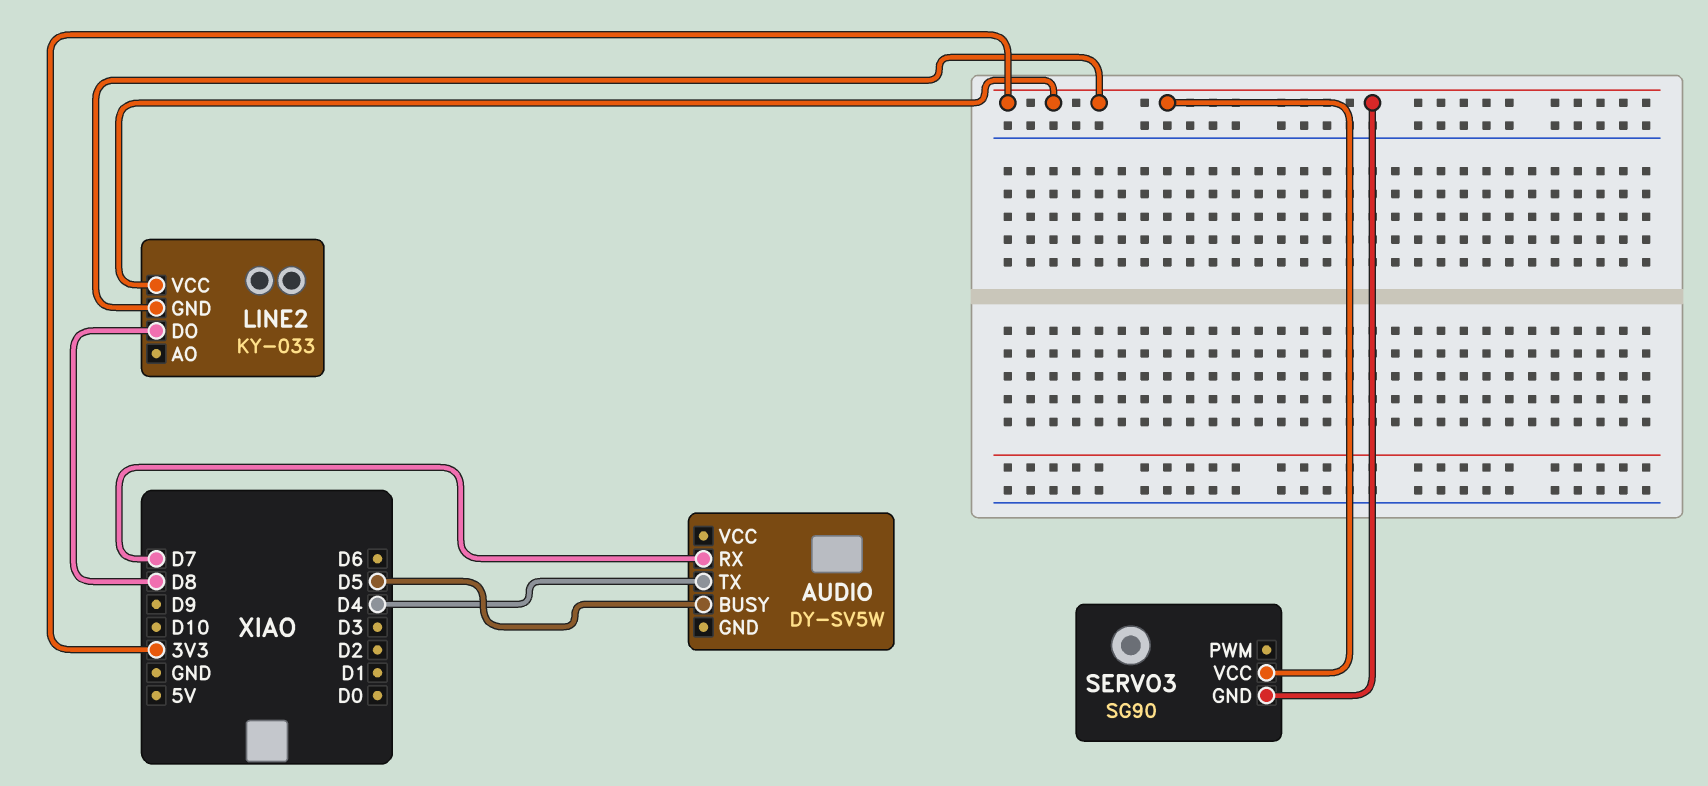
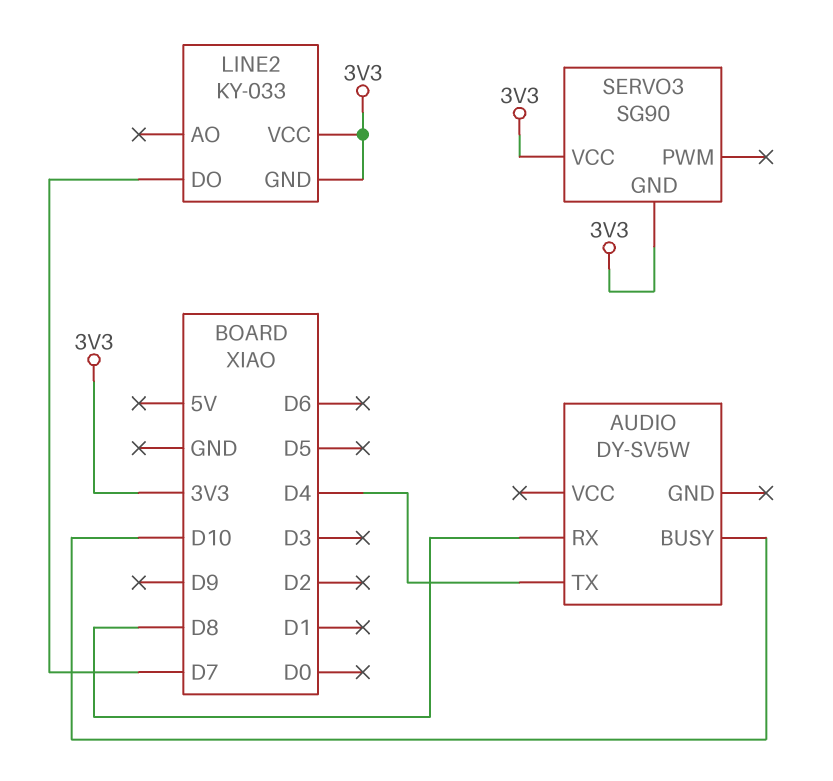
AUDIO pin BUSY: D5 -> D10
AUDIO pin RX: D7 -> D8
LINE2 pin DO: D8 -> D7

